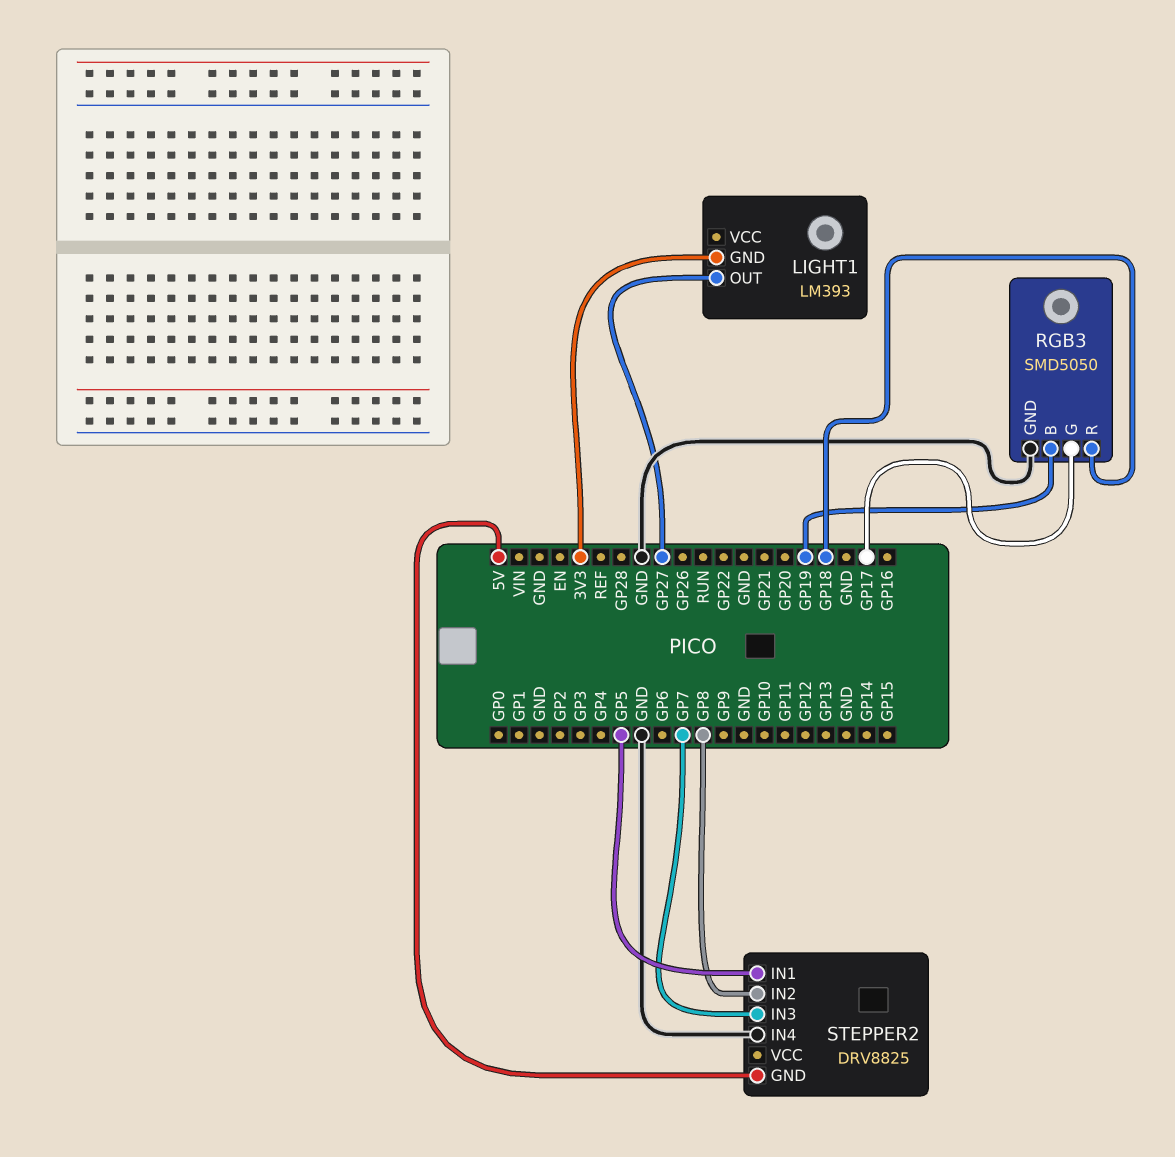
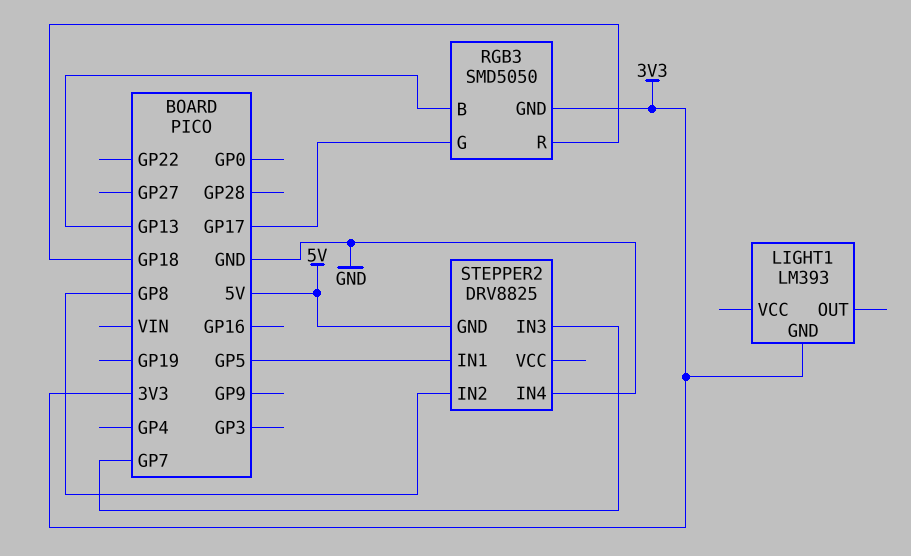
LIGHT1 pin OUT: GP27 -> none
RGB3 pin B: GP19 -> GP13
RGB3 pin GND: GND -> 3V3

